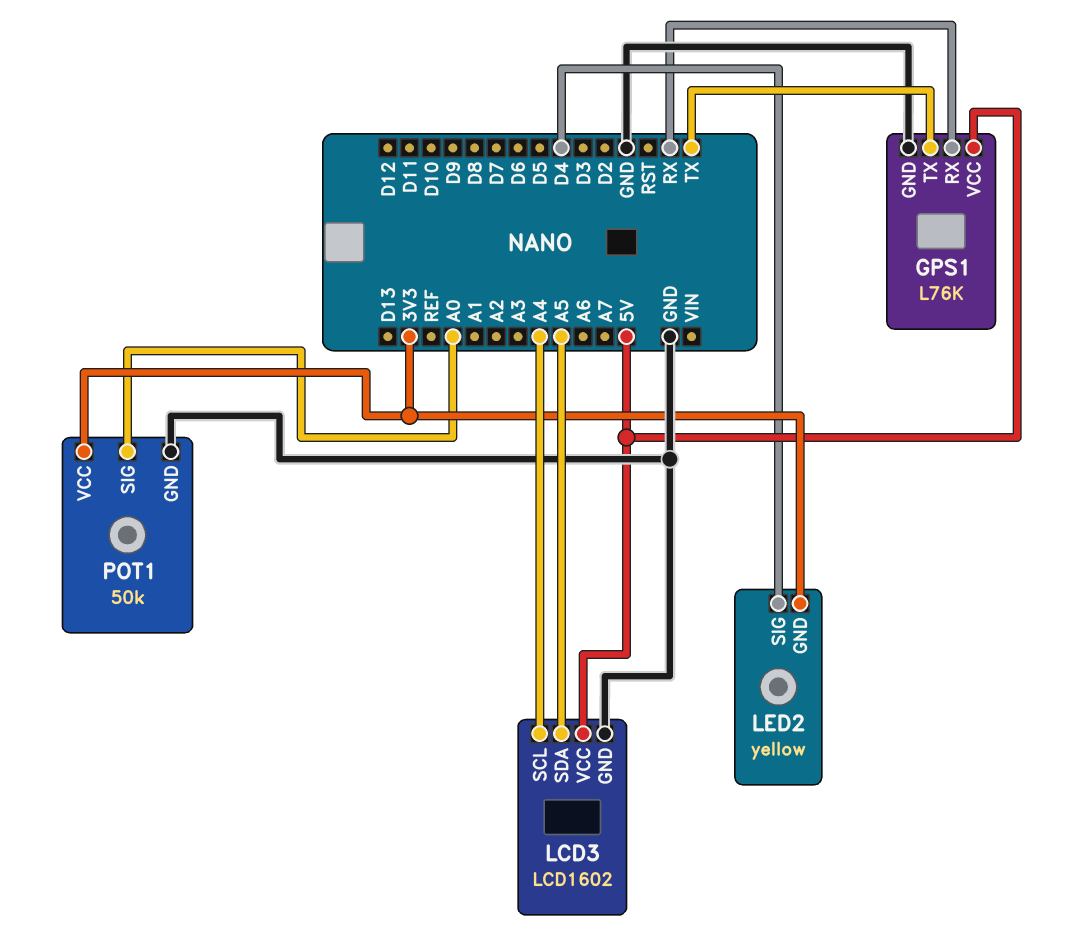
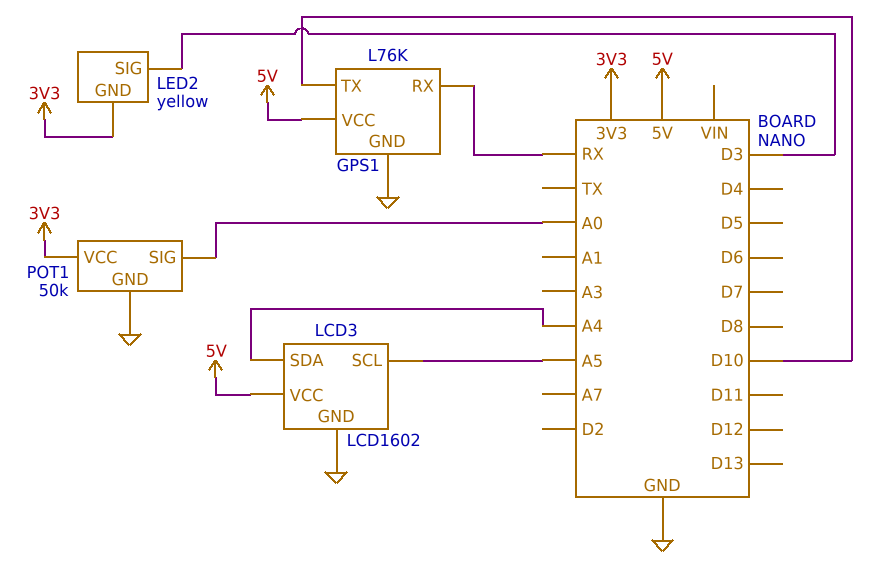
GPS1 pin TX: TX -> D10
LCD3 pin SCL: A4 -> A5
LCD3 pin SDA: A5 -> A4
LED2 pin SIG: D4 -> D3

